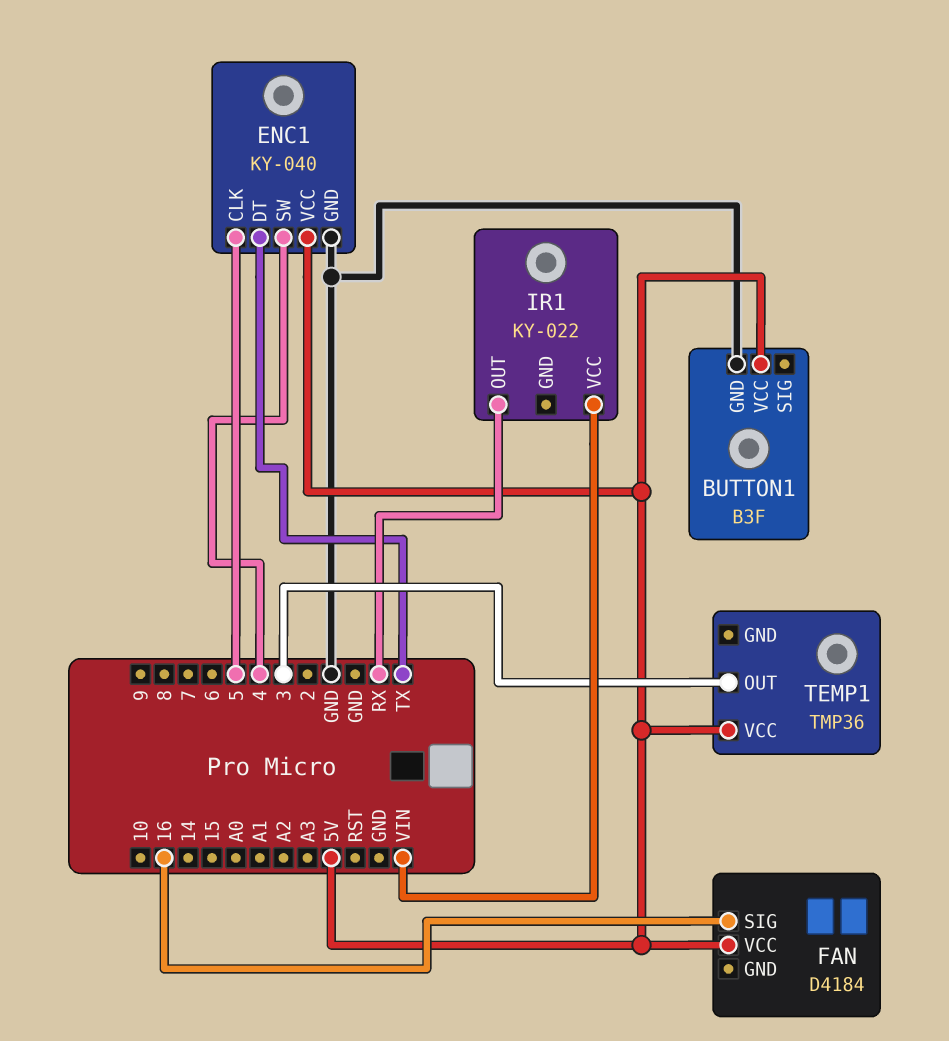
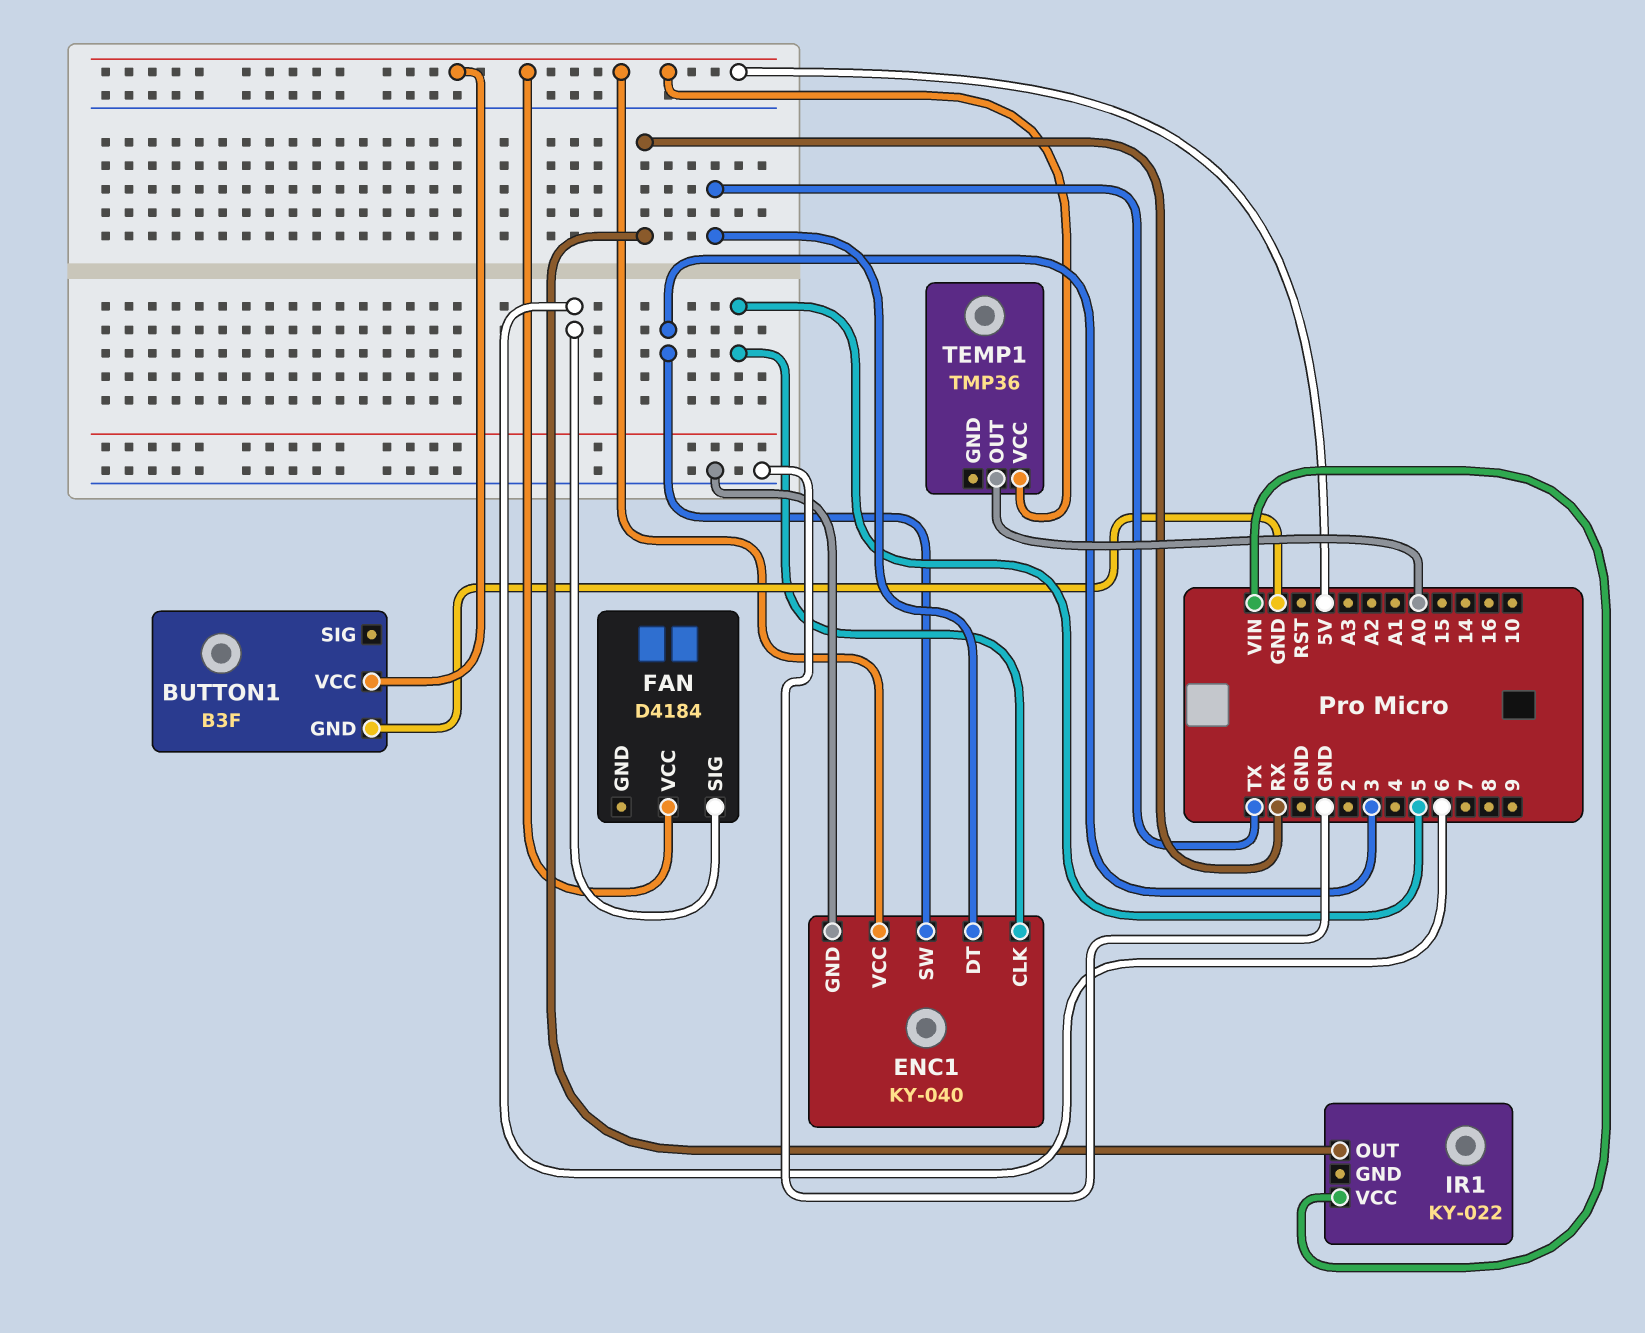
ENC1 pin SW: 4 -> 3
FAN pin SIG: 16 -> 6
TEMP1 pin OUT: 3 -> A0

